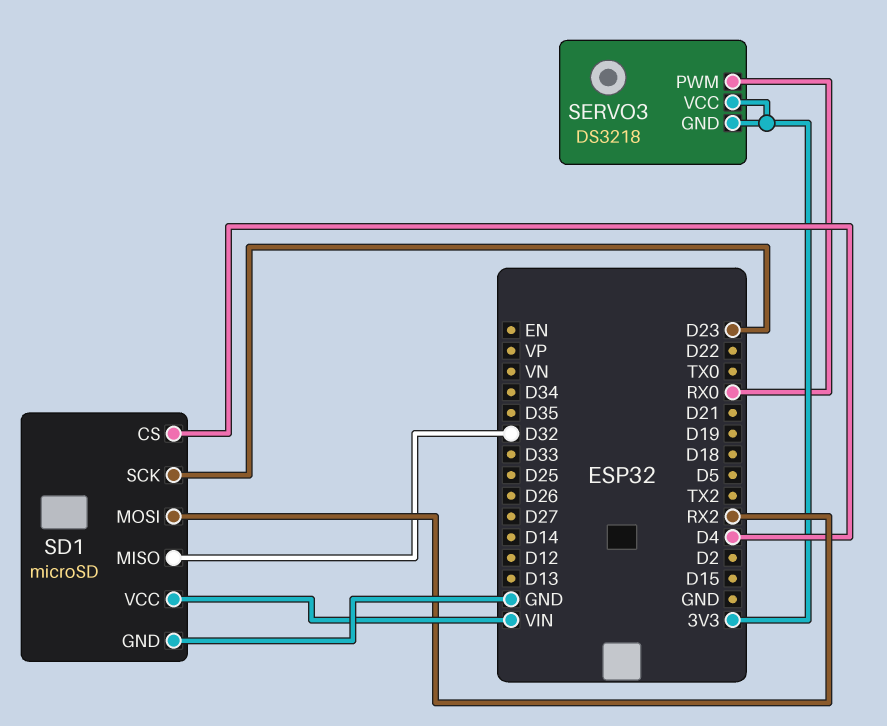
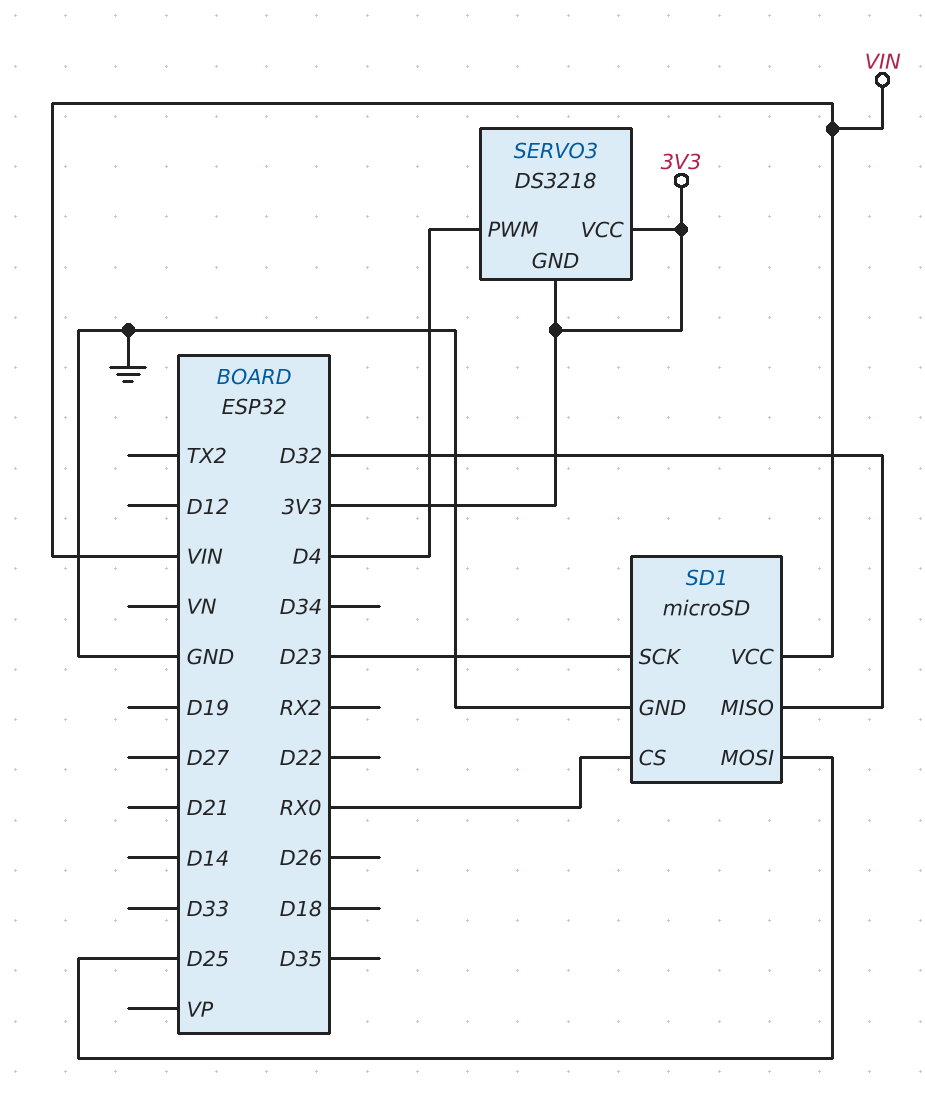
SD1 pin CS: D4 -> RX0
SD1 pin MOSI: RX2 -> D25
SERVO3 pin PWM: RX0 -> D4

